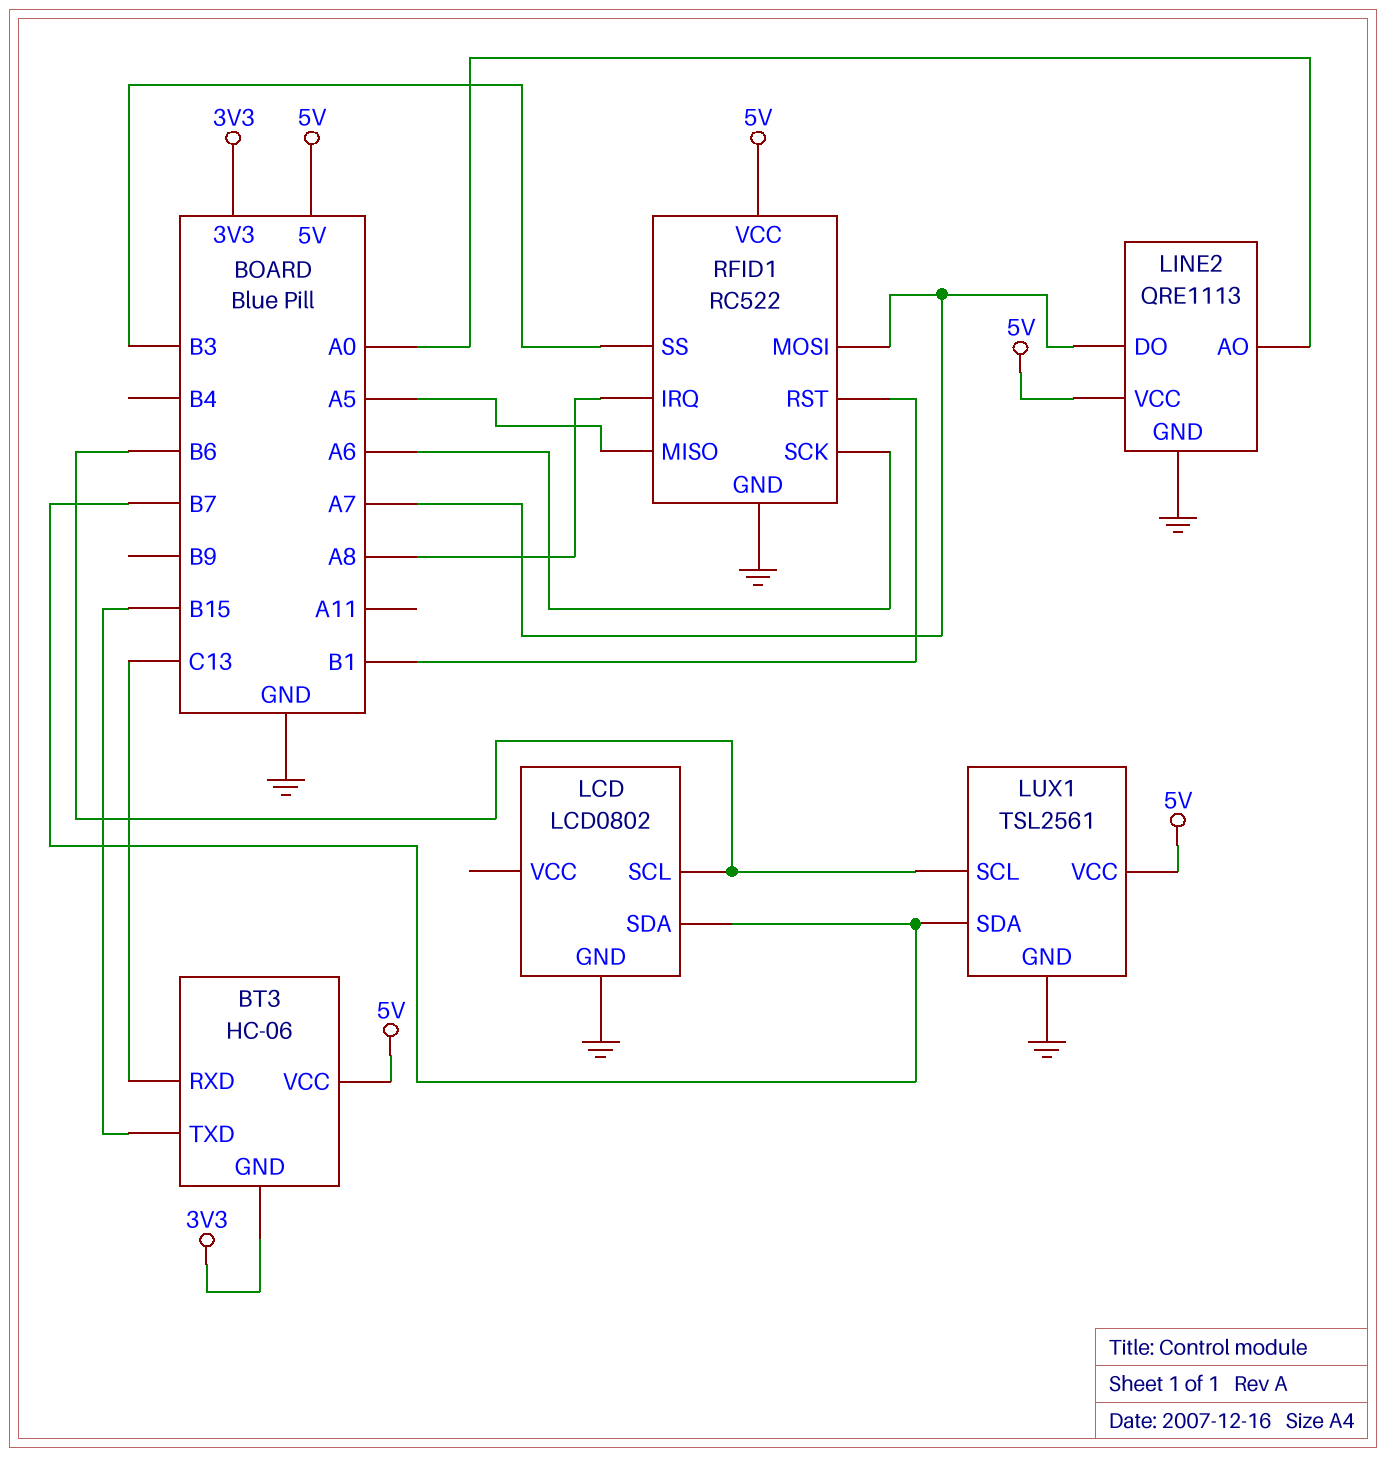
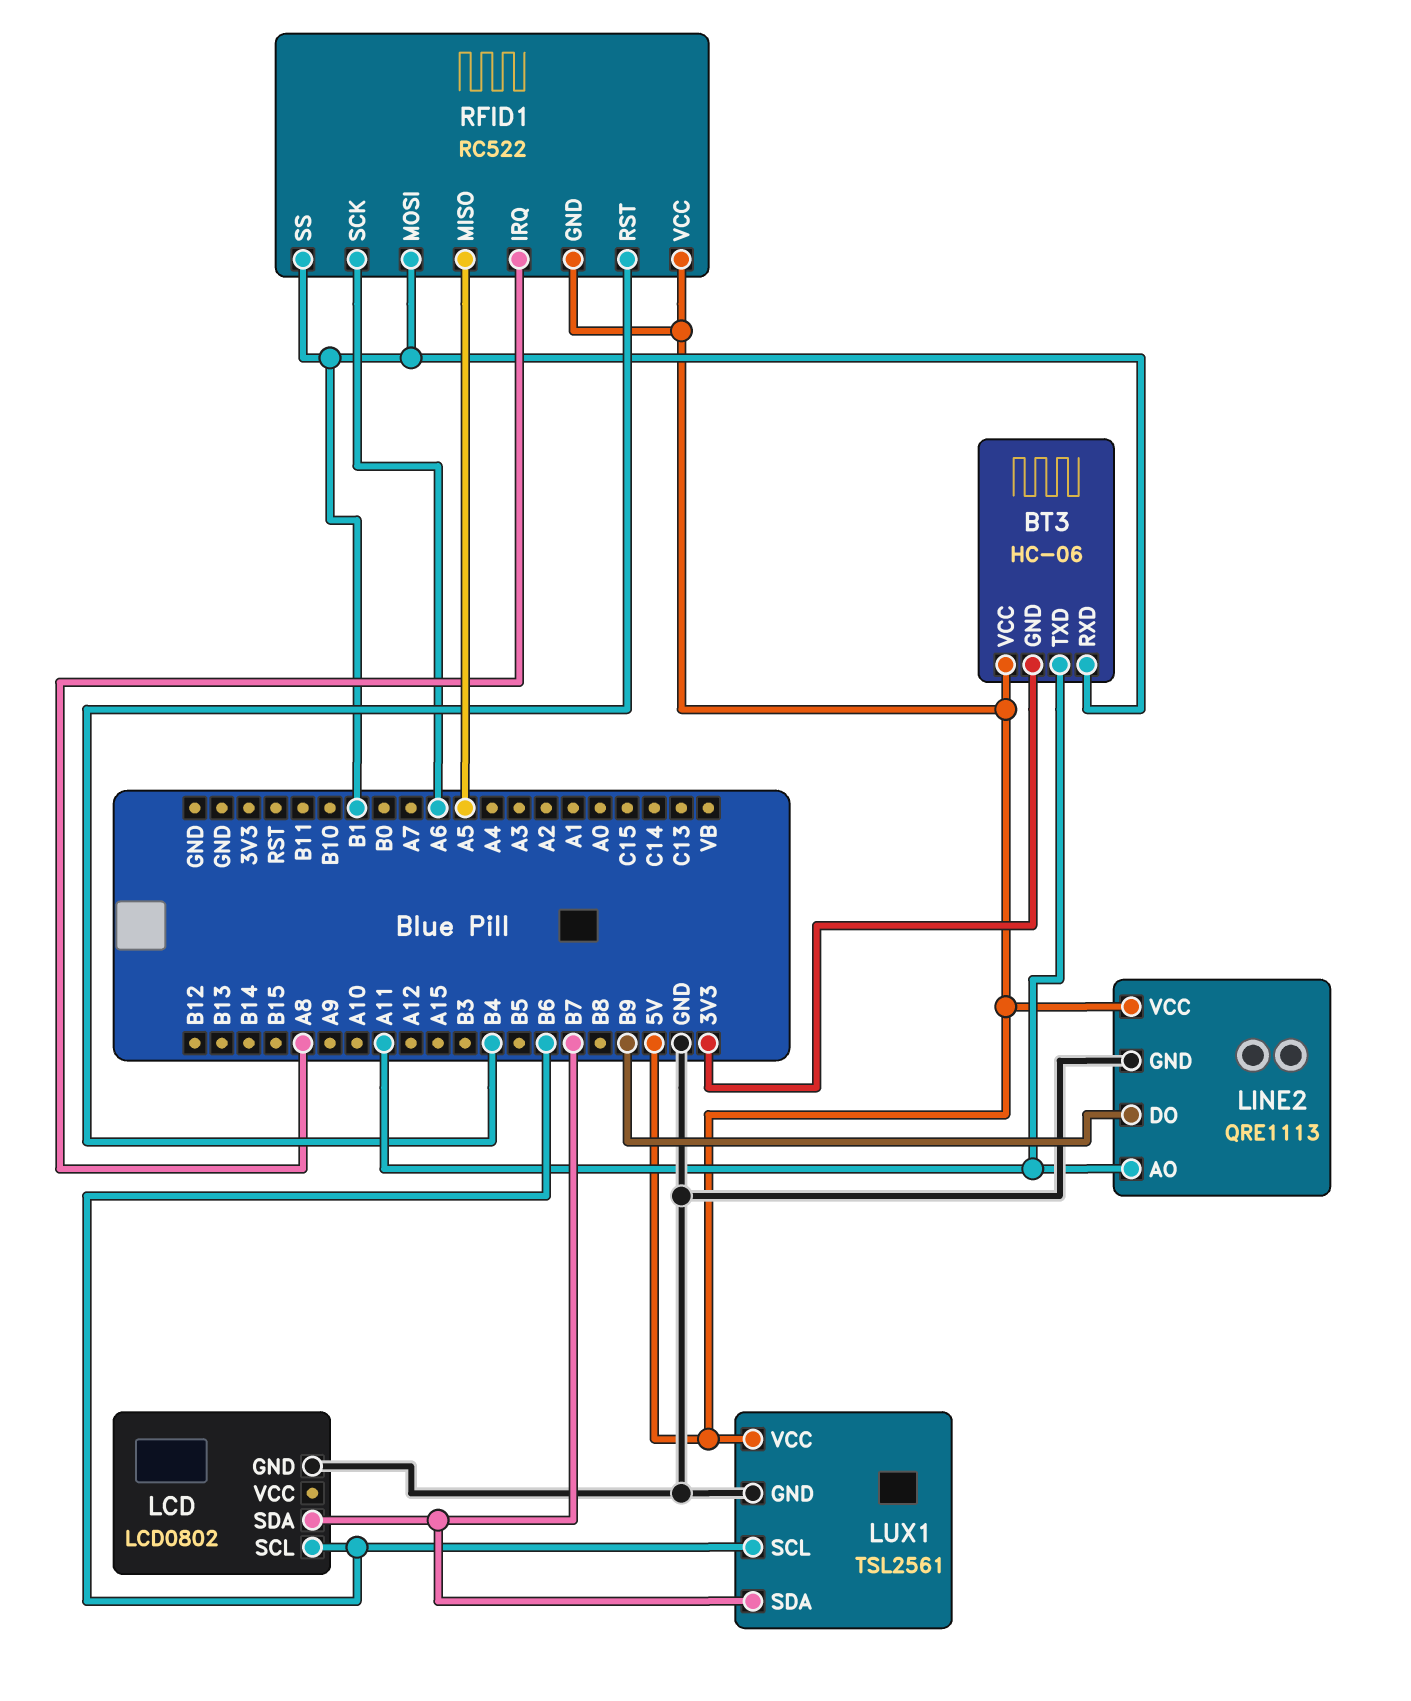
BT3 pin RXD: C13 -> B1
BT3 pin TXD: B15 -> A11
LINE2 pin AO: A0 -> A11
LINE2 pin DO: A7 -> B9
RFID1 pin GND: GND -> 5V
RFID1 pin MOSI: A7 -> B1
RFID1 pin RST: B1 -> B4
RFID1 pin SS: B3 -> B1

